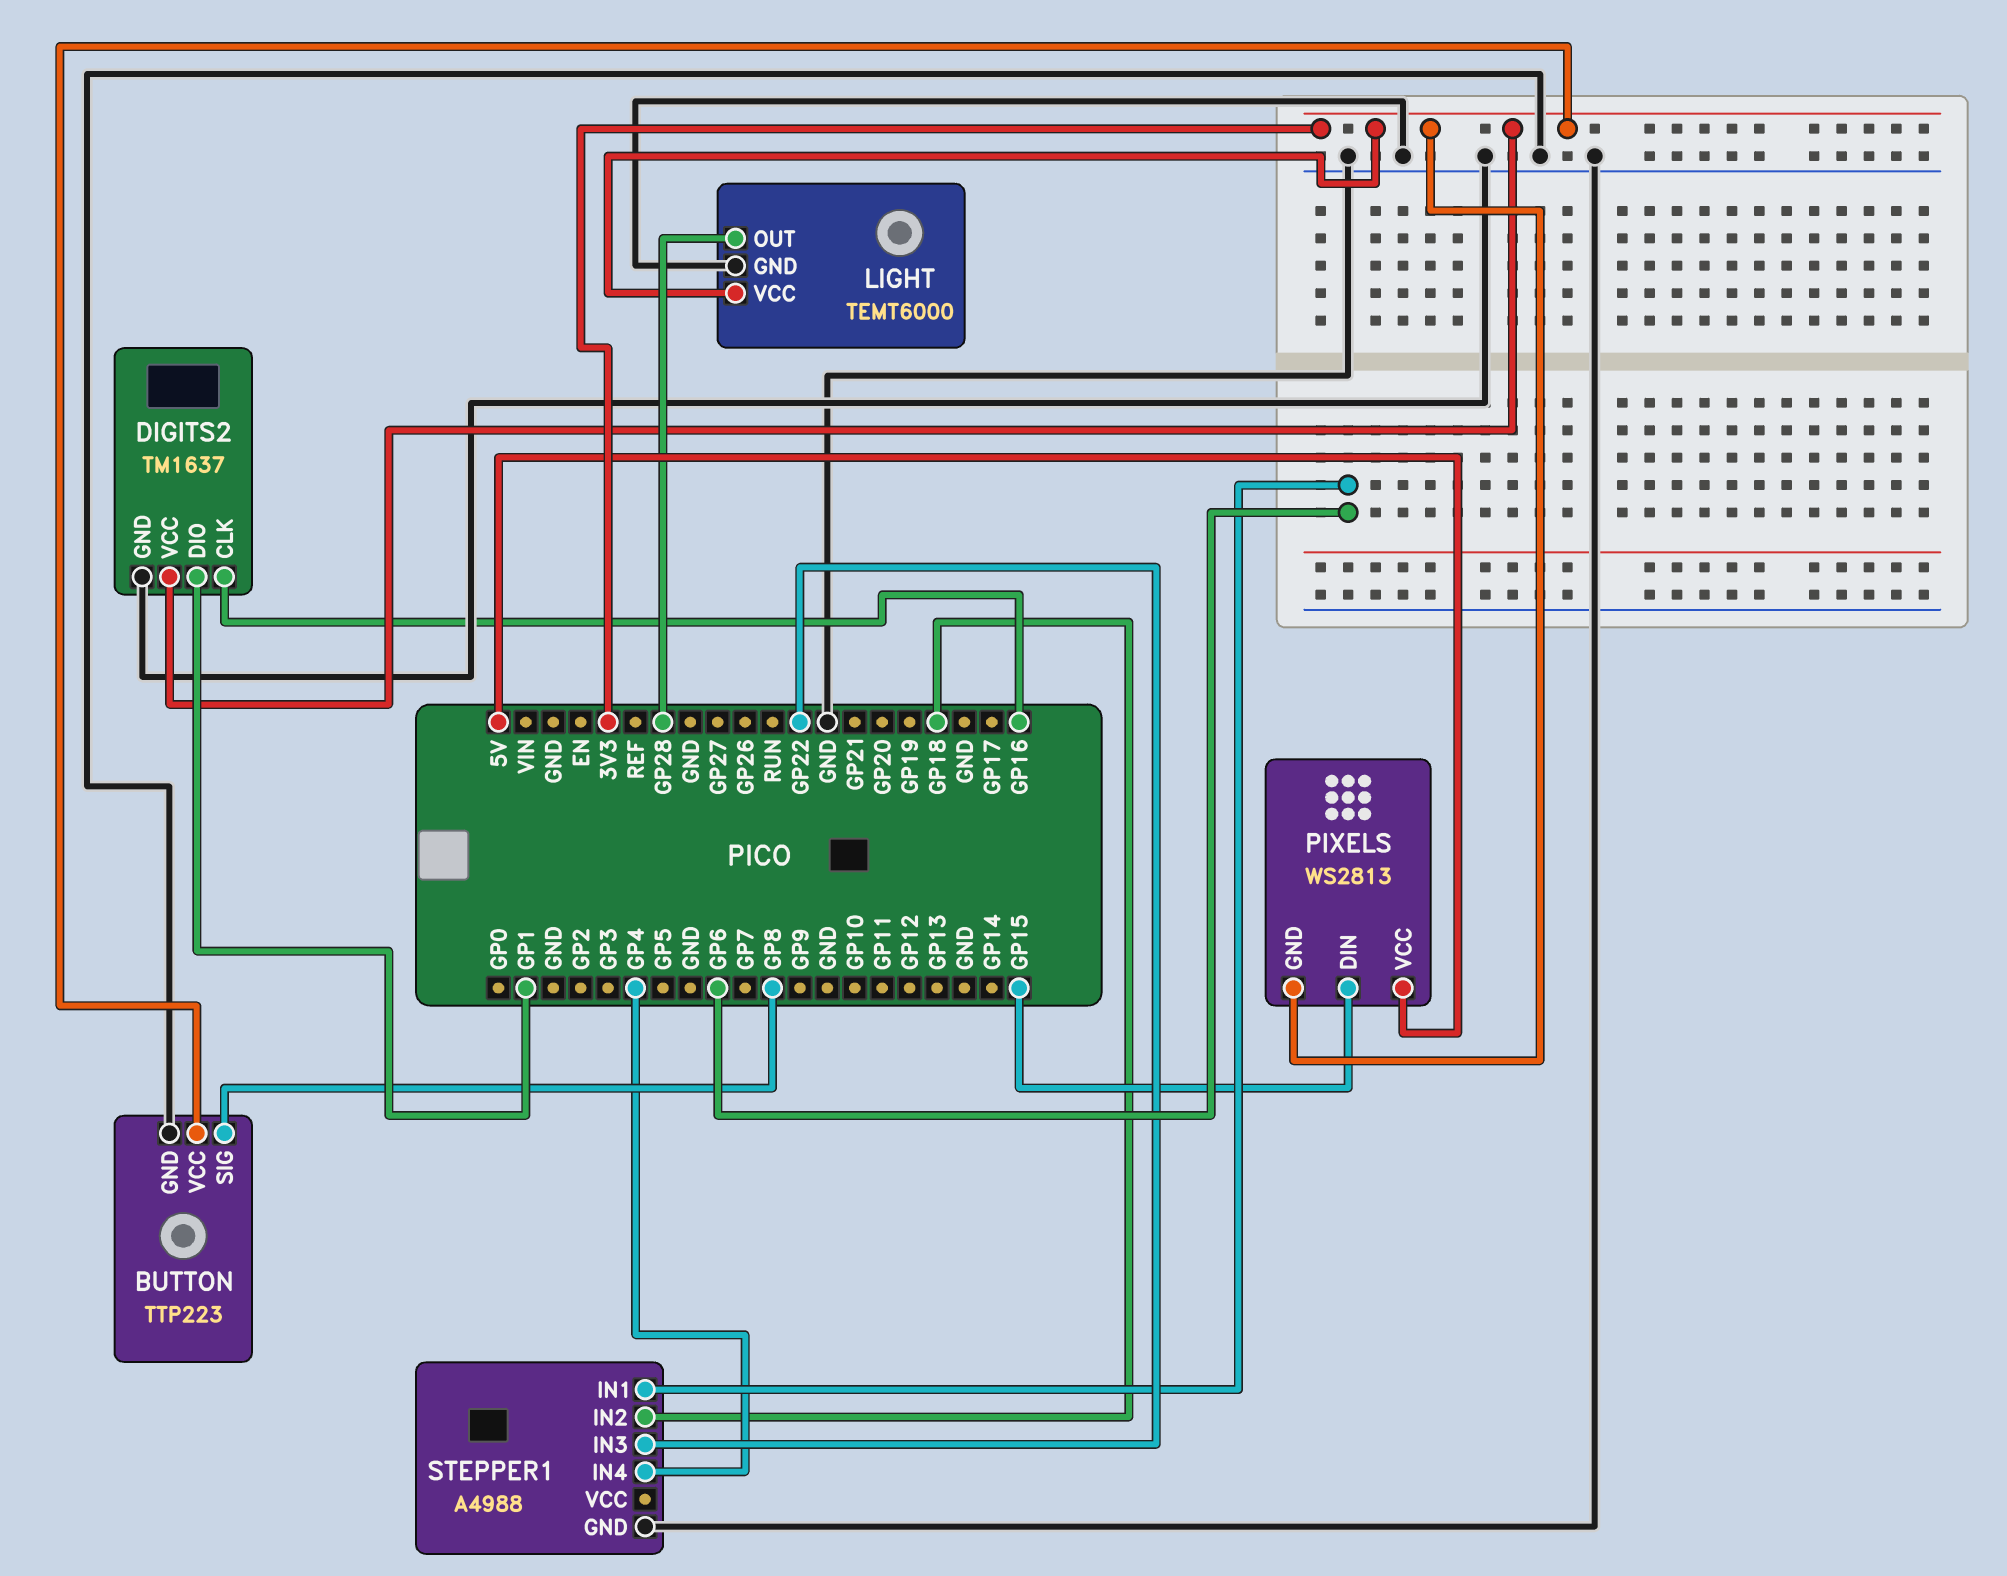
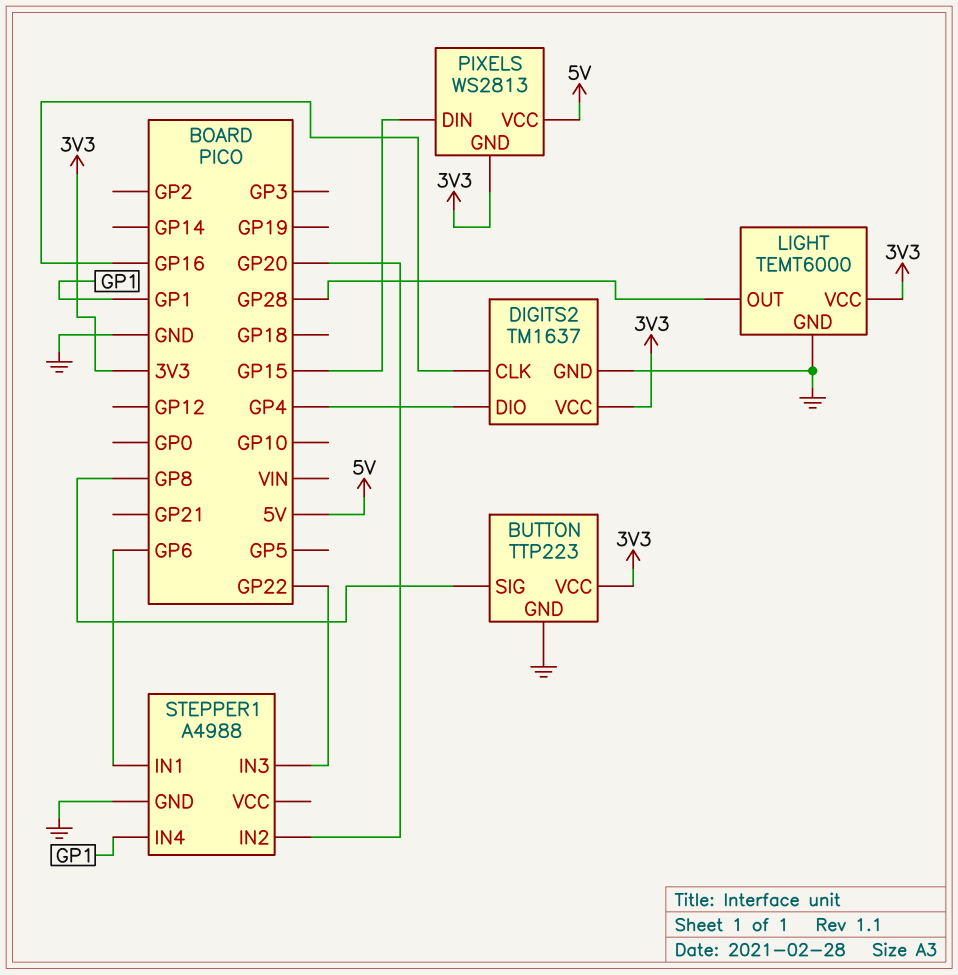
DIGITS2 pin DIO: GP1 -> GP4
STEPPER1 pin IN2: GP18 -> GP20
STEPPER1 pin IN4: GP4 -> GP1

